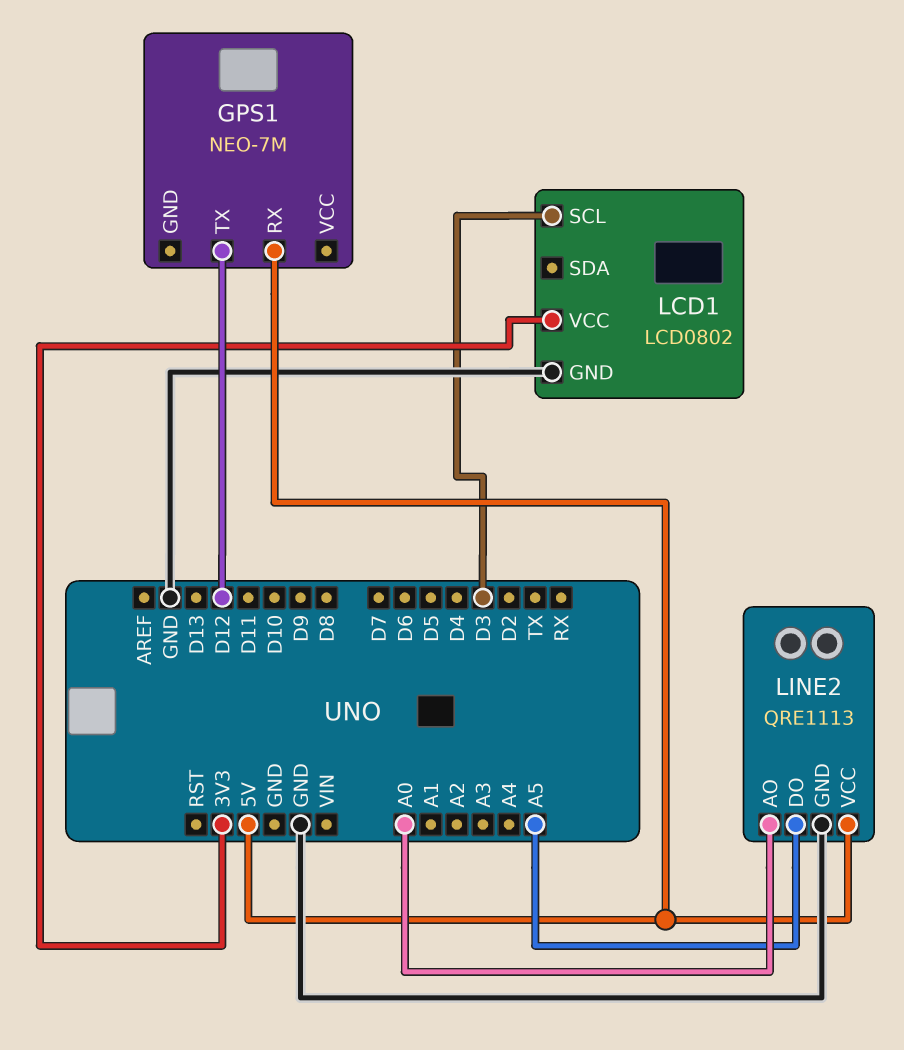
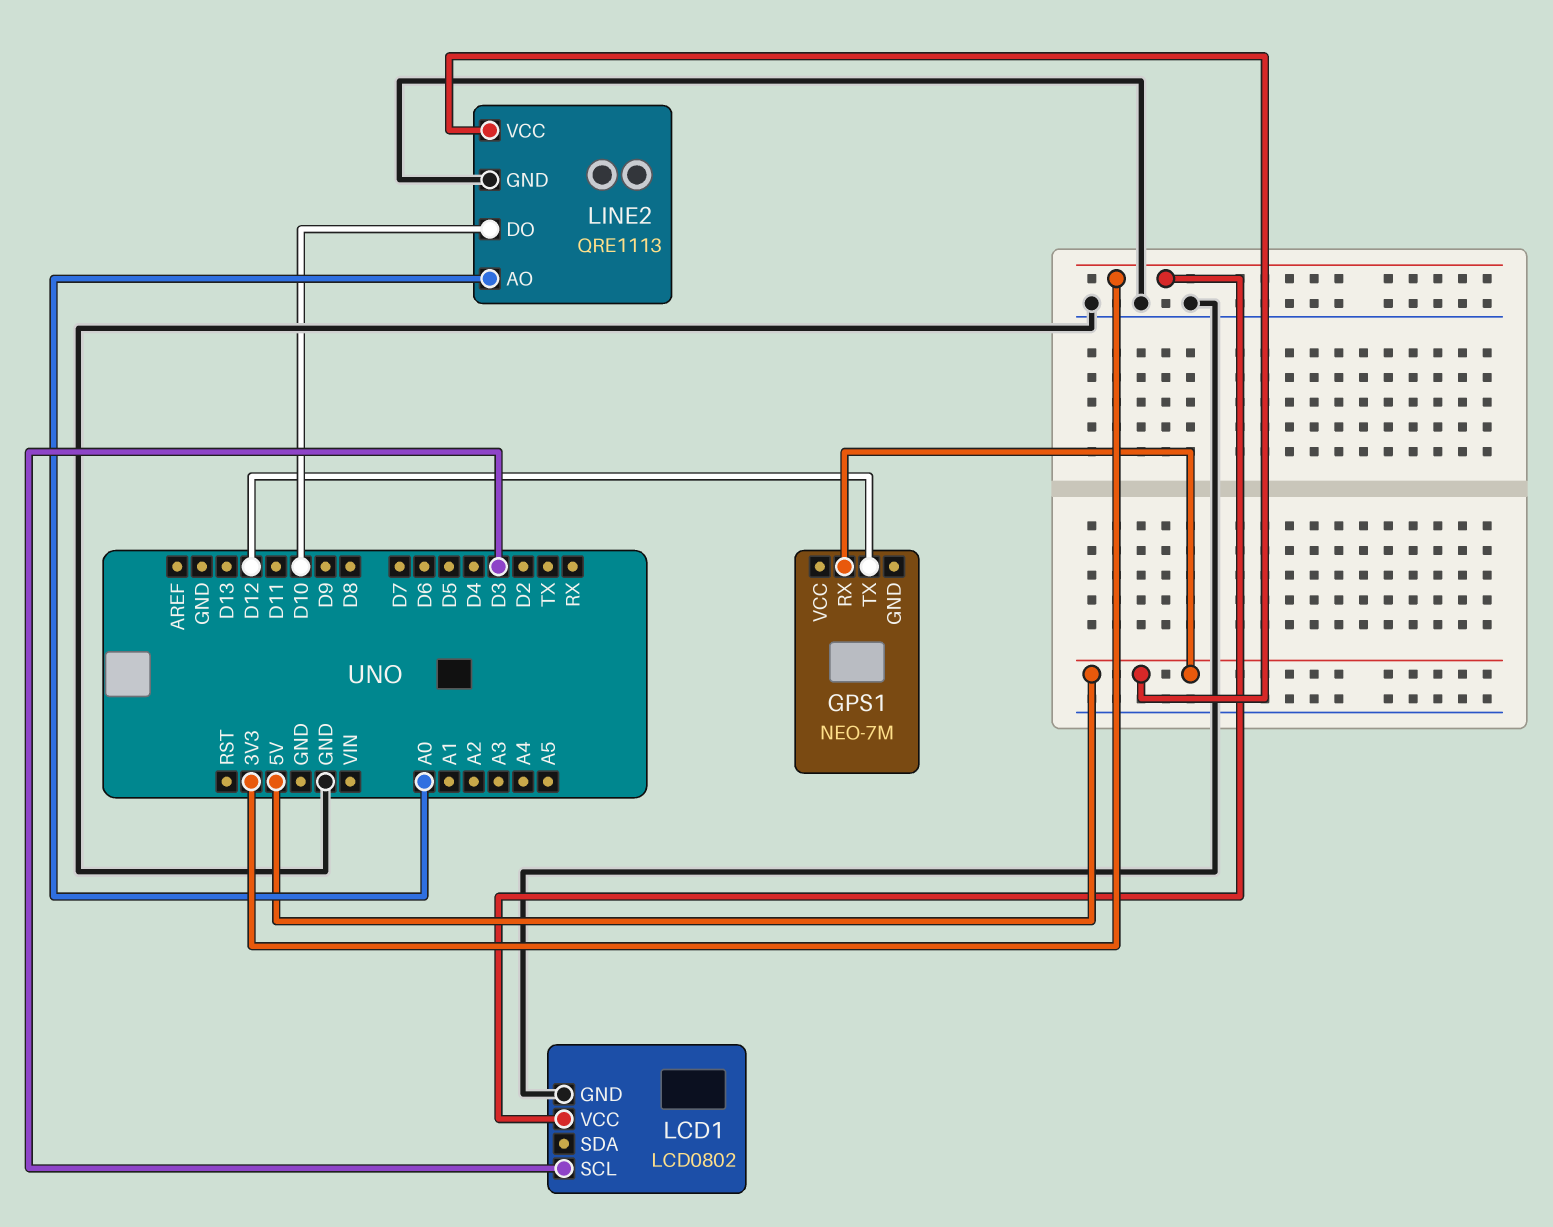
LINE2 pin DO: A5 -> D10

